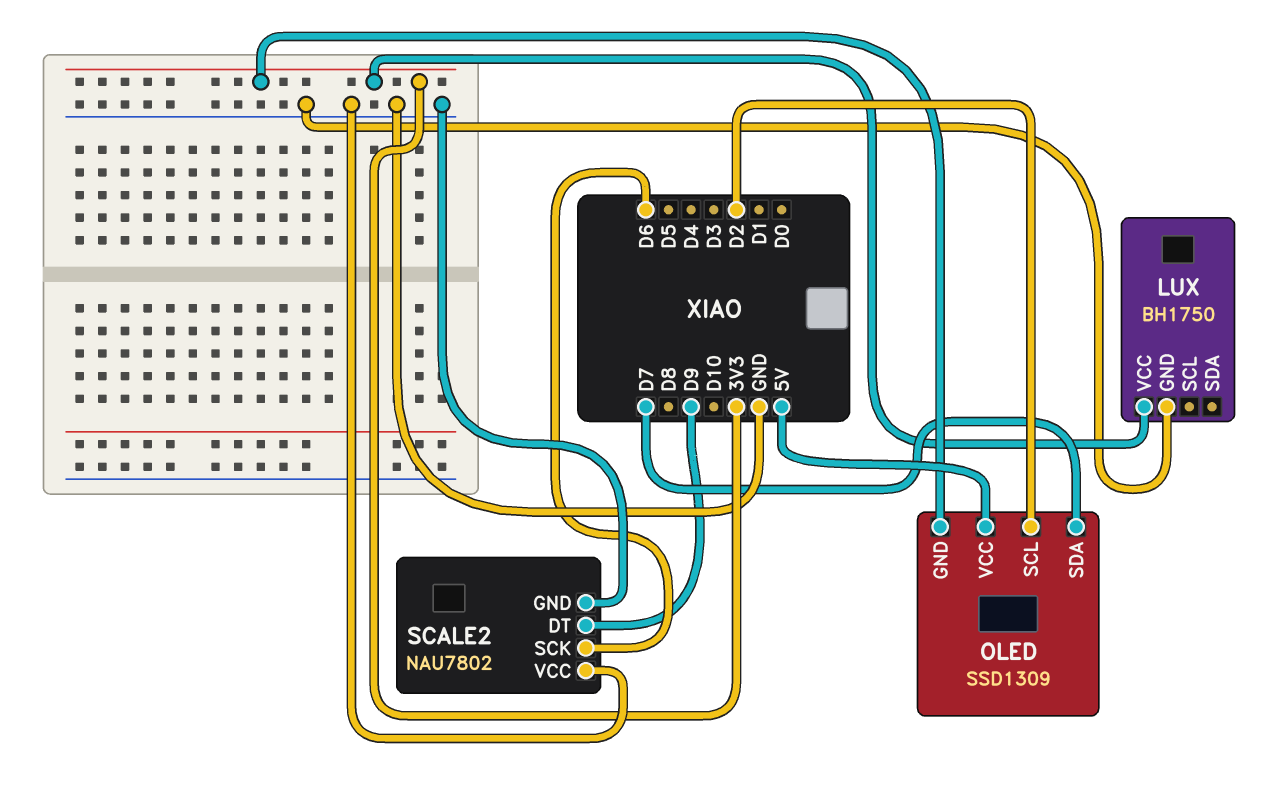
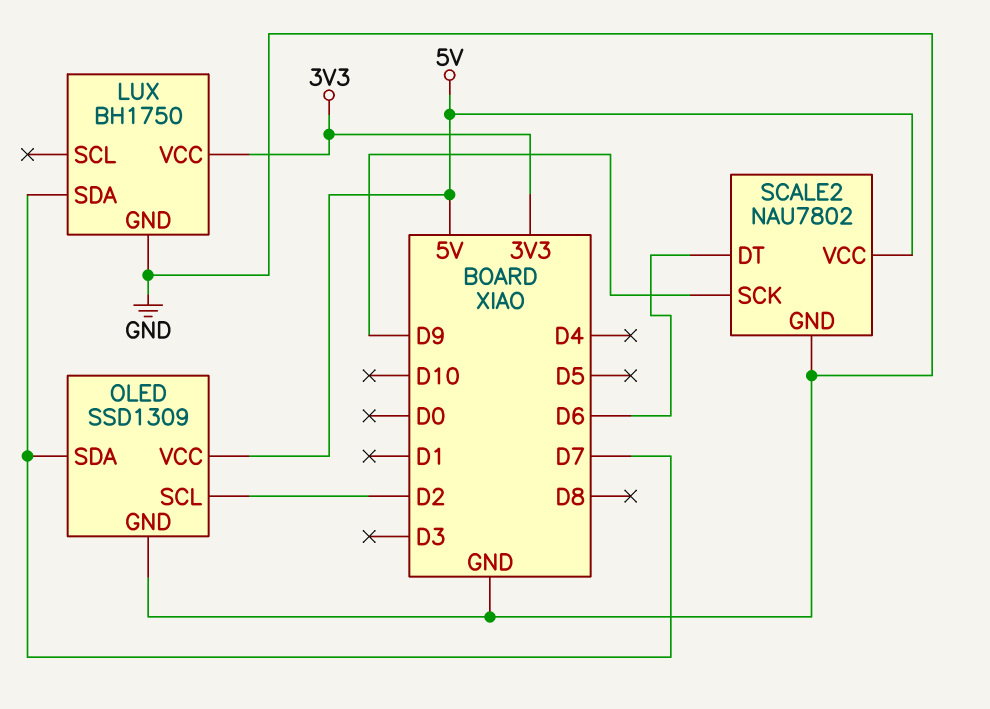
LUX pin SDA: none -> D7
OLED pin GND: 3V3 -> GND
SCALE2 pin DT: D9 -> D6
SCALE2 pin SCK: D6 -> D9
SCALE2 pin VCC: GND -> 5V

